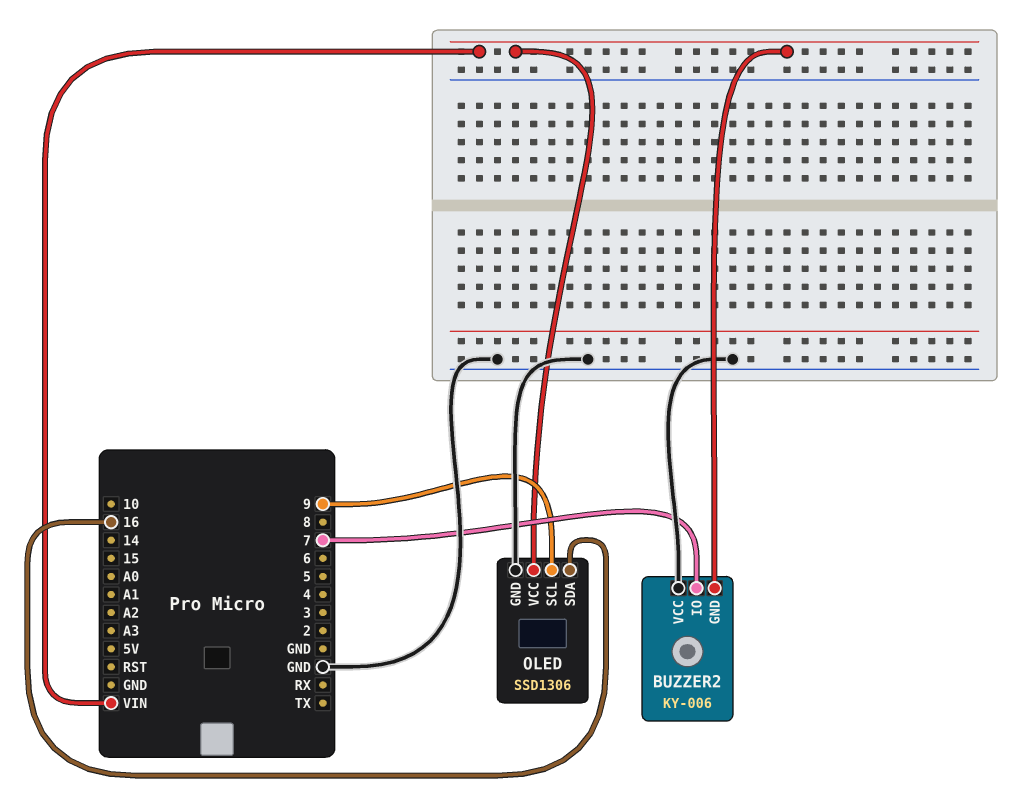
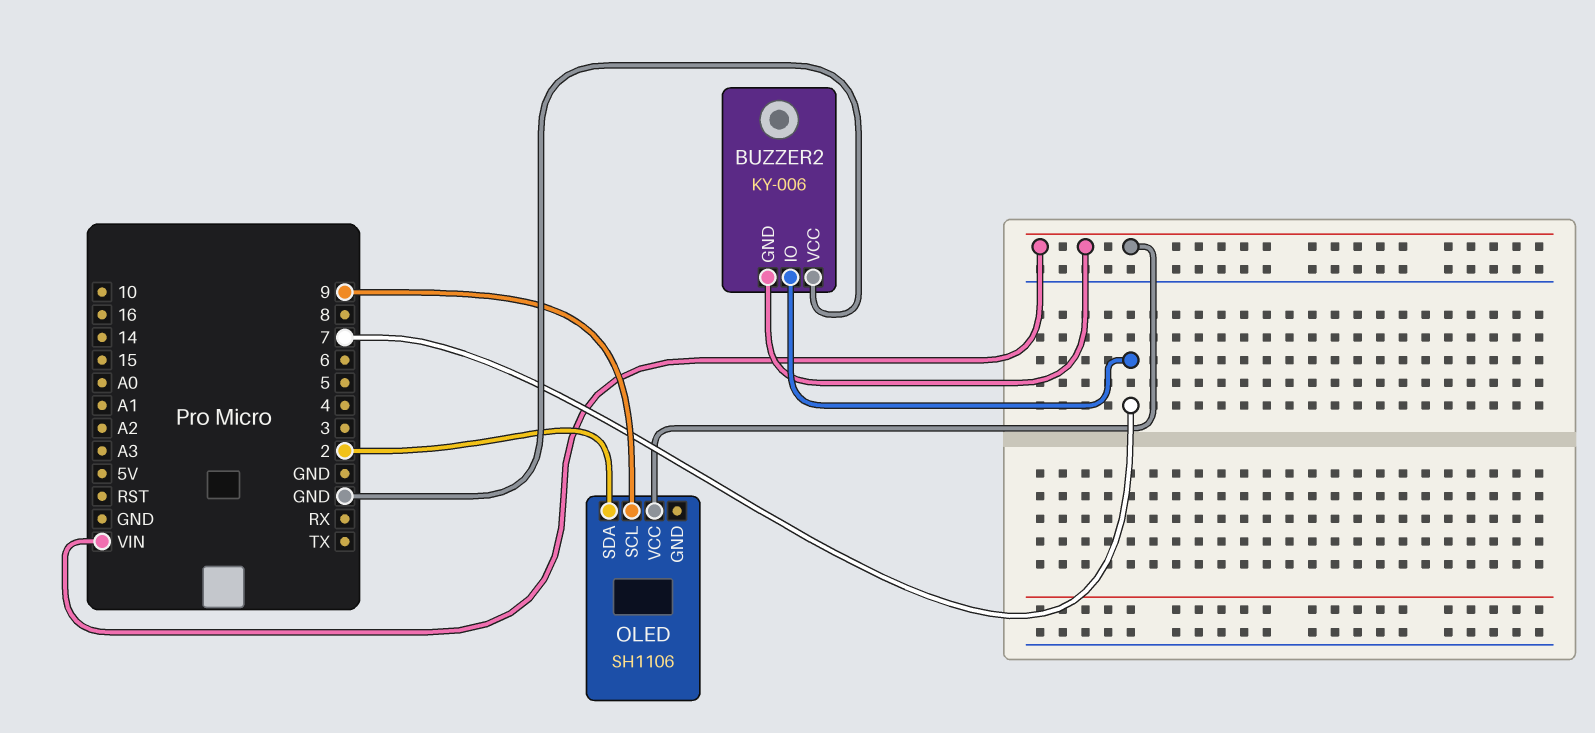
OLED: SSD1306 -> SH1106
OLED pin GND: GND -> none
OLED pin SDA: 16 -> 2

